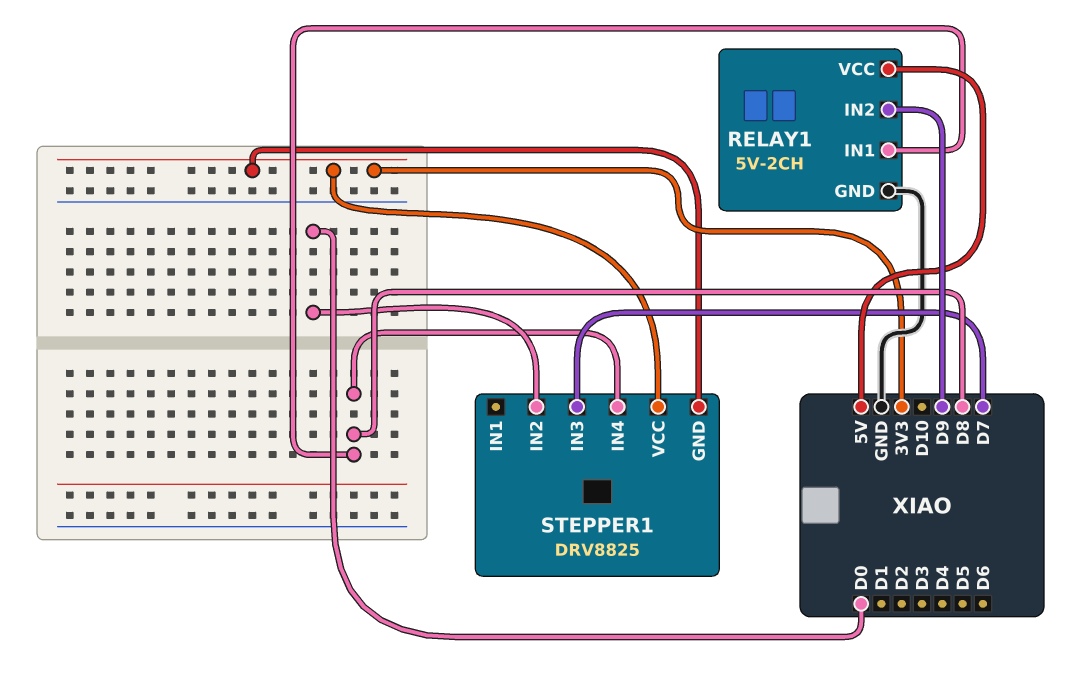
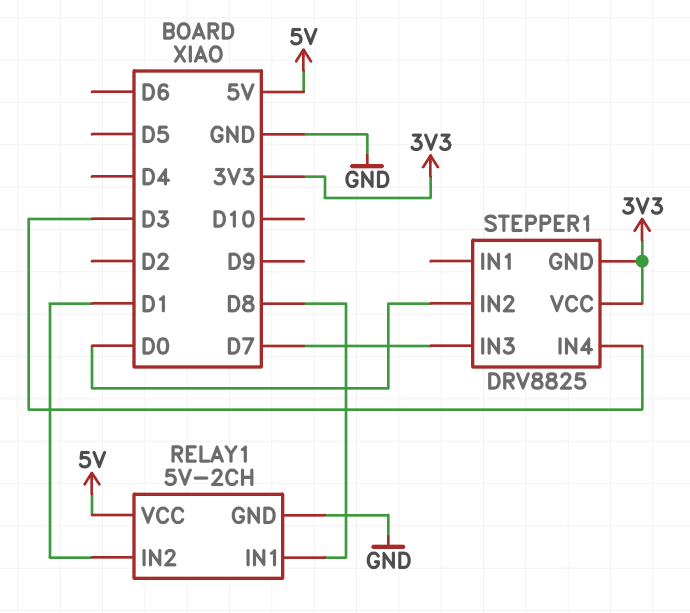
RELAY1 pin IN2: D9 -> D1
STEPPER1 pin IN4: D8 -> D3

